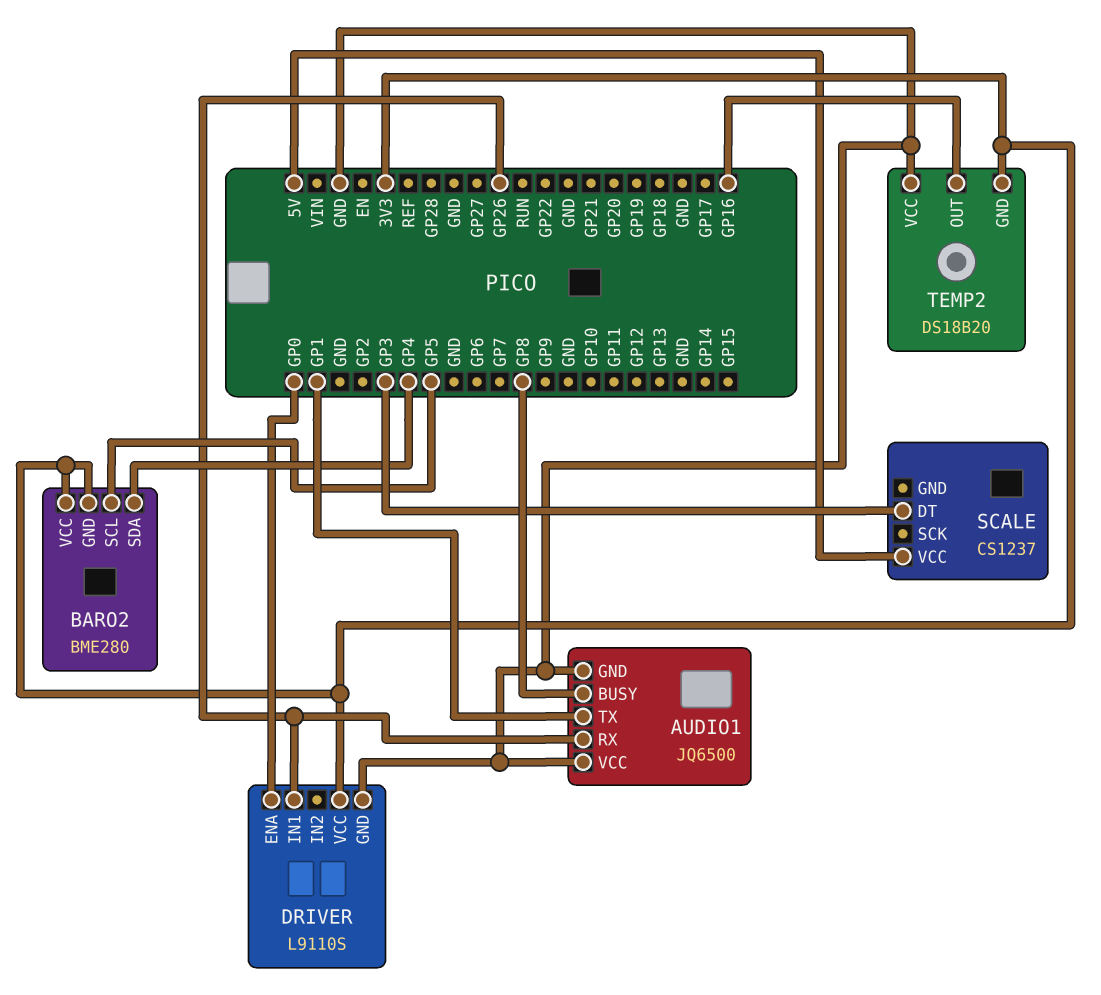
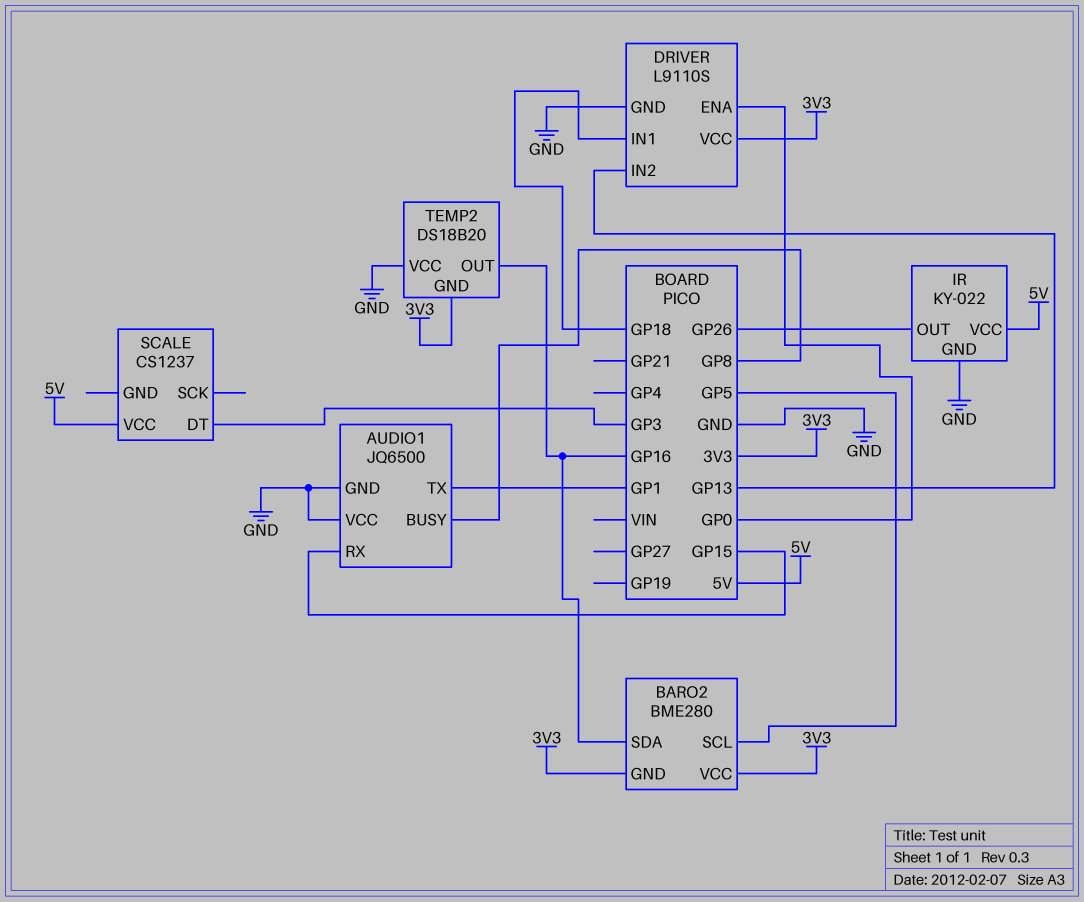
AUDIO1 pin RX: GP26 -> GP15
BARO2 pin SDA: GP4 -> GP16
DRIVER pin IN1: GP26 -> GP18
DRIVER pin IN2: none -> GP13
IR: none -> KY-022
IR pin GND: none -> GND
IR pin OUT: none -> GP26
IR pin VCC: none -> 5V

